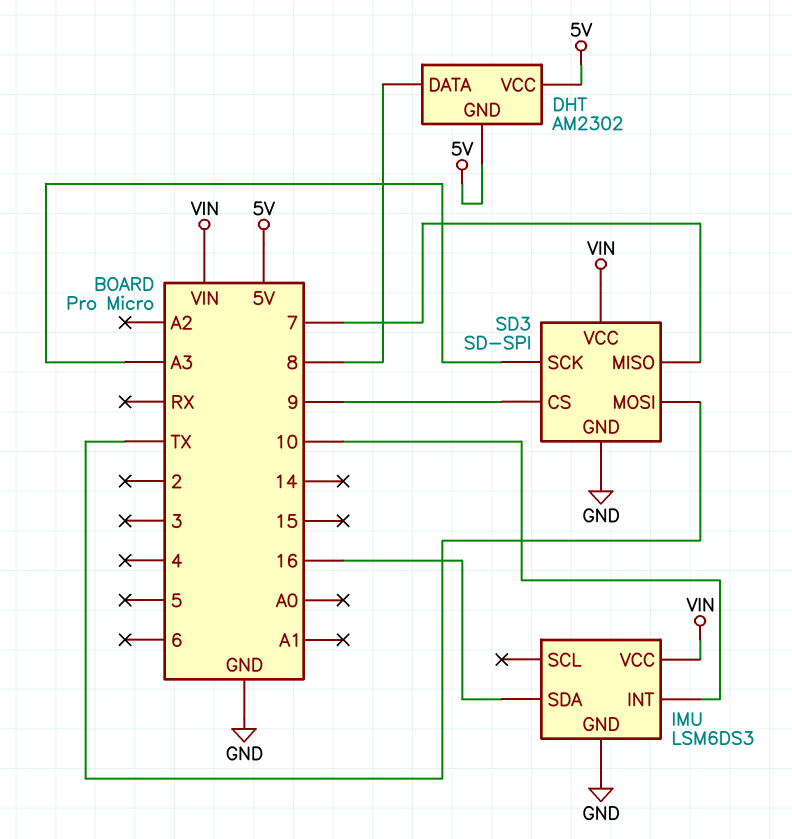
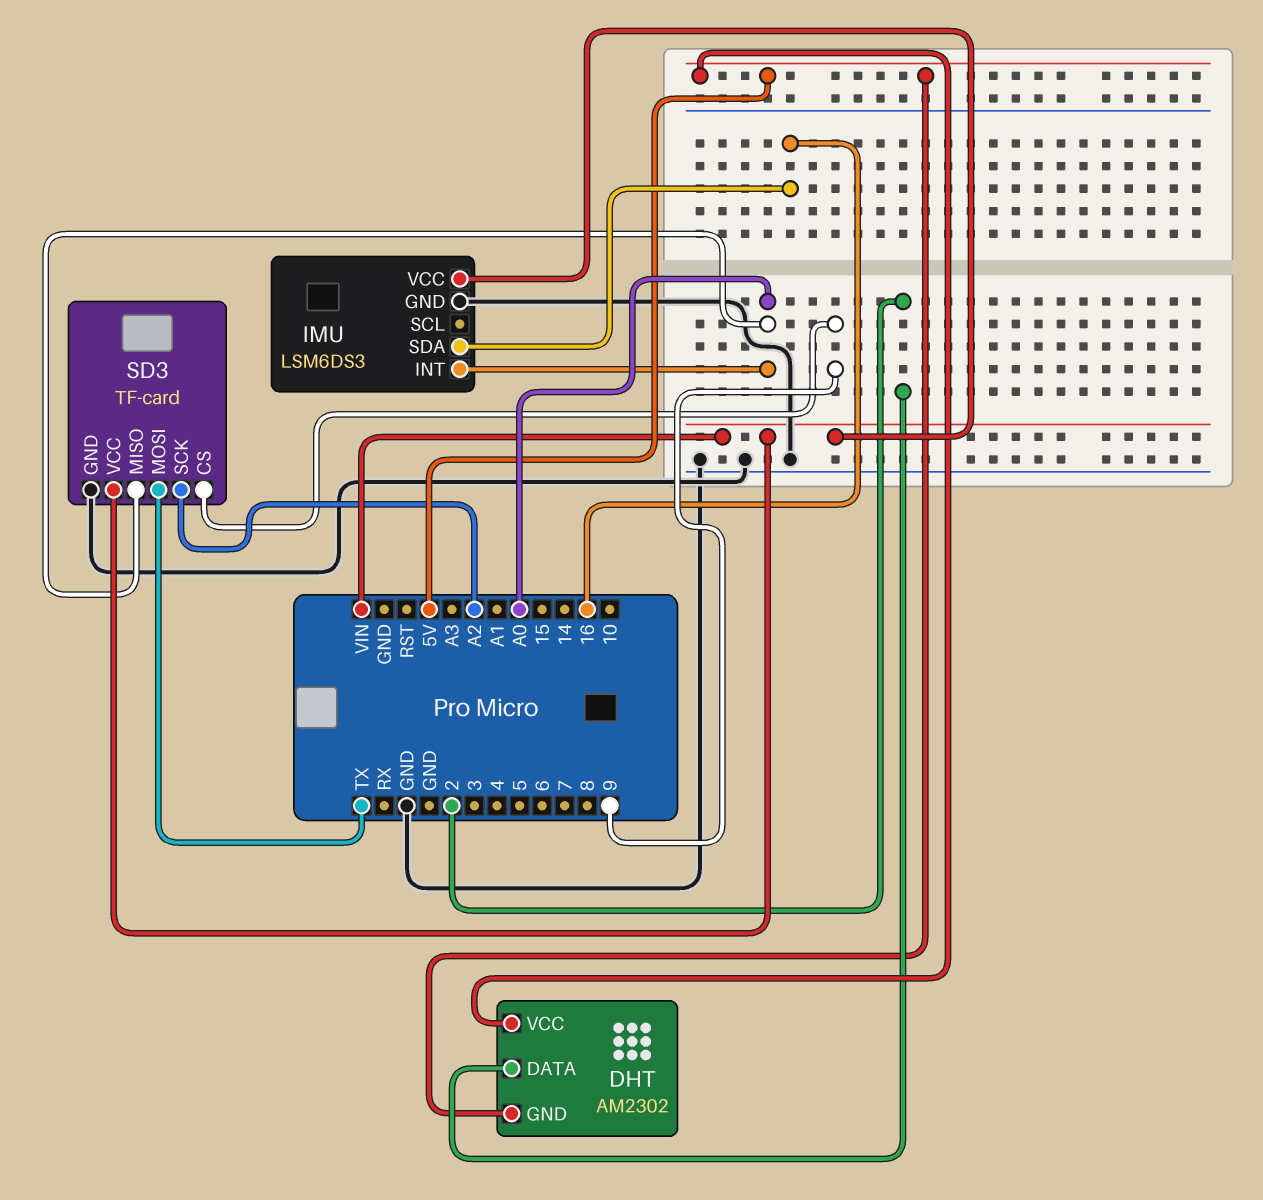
DHT pin DATA: 8 -> 2
IMU pin INT: 10 -> A0
SD3: SD-SPI -> TF-card
SD3 pin MISO: 7 -> A0
SD3 pin SCK: A3 -> A2

